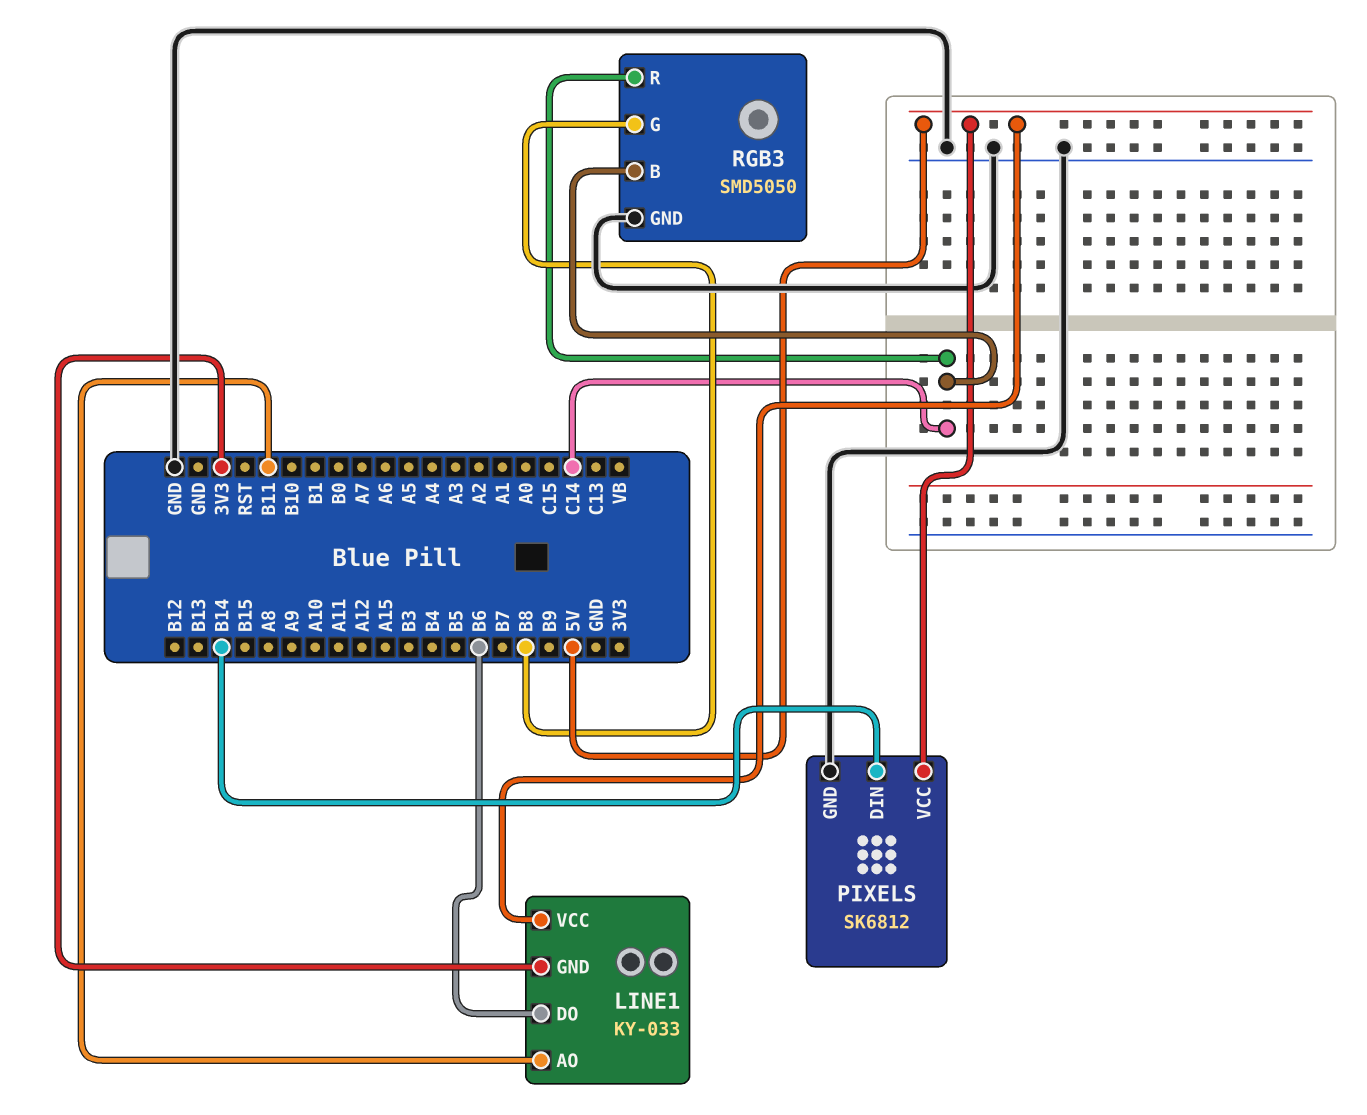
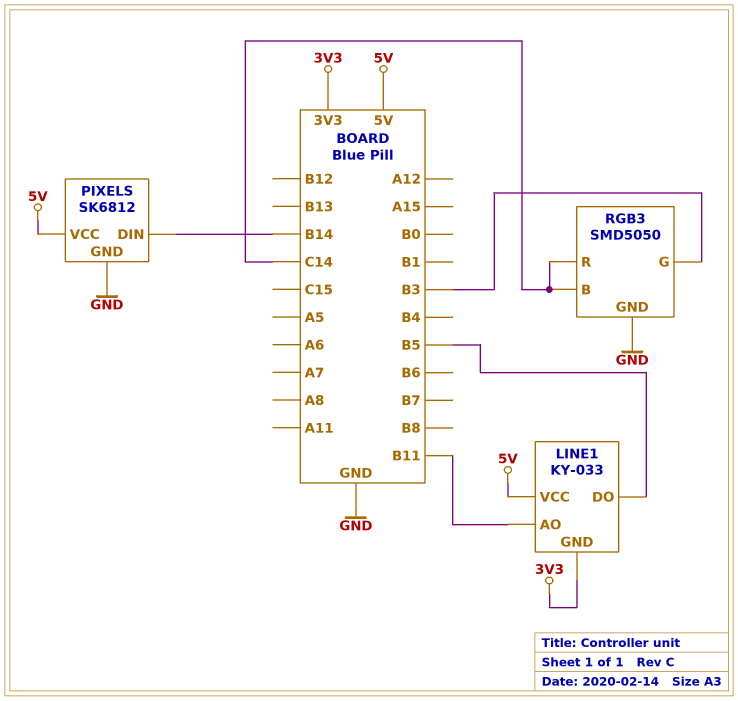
LINE1 pin DO: B6 -> B5
RGB3 pin G: B8 -> B3

